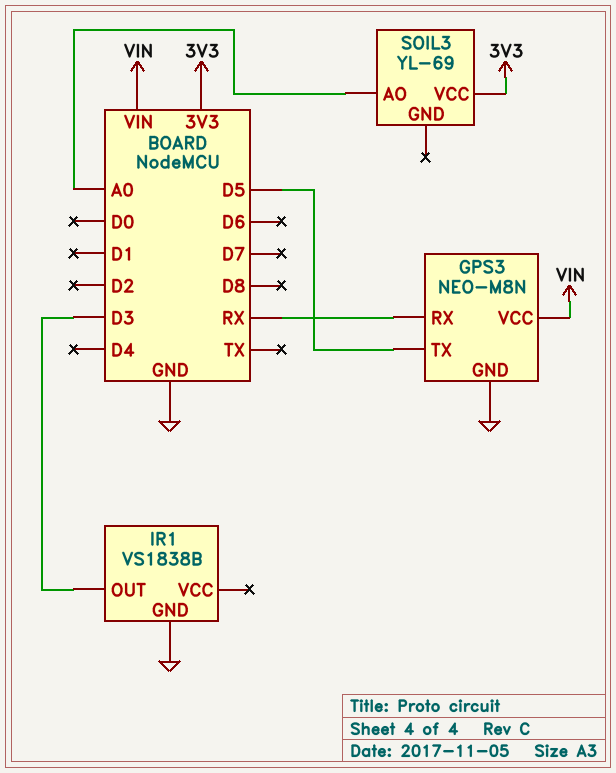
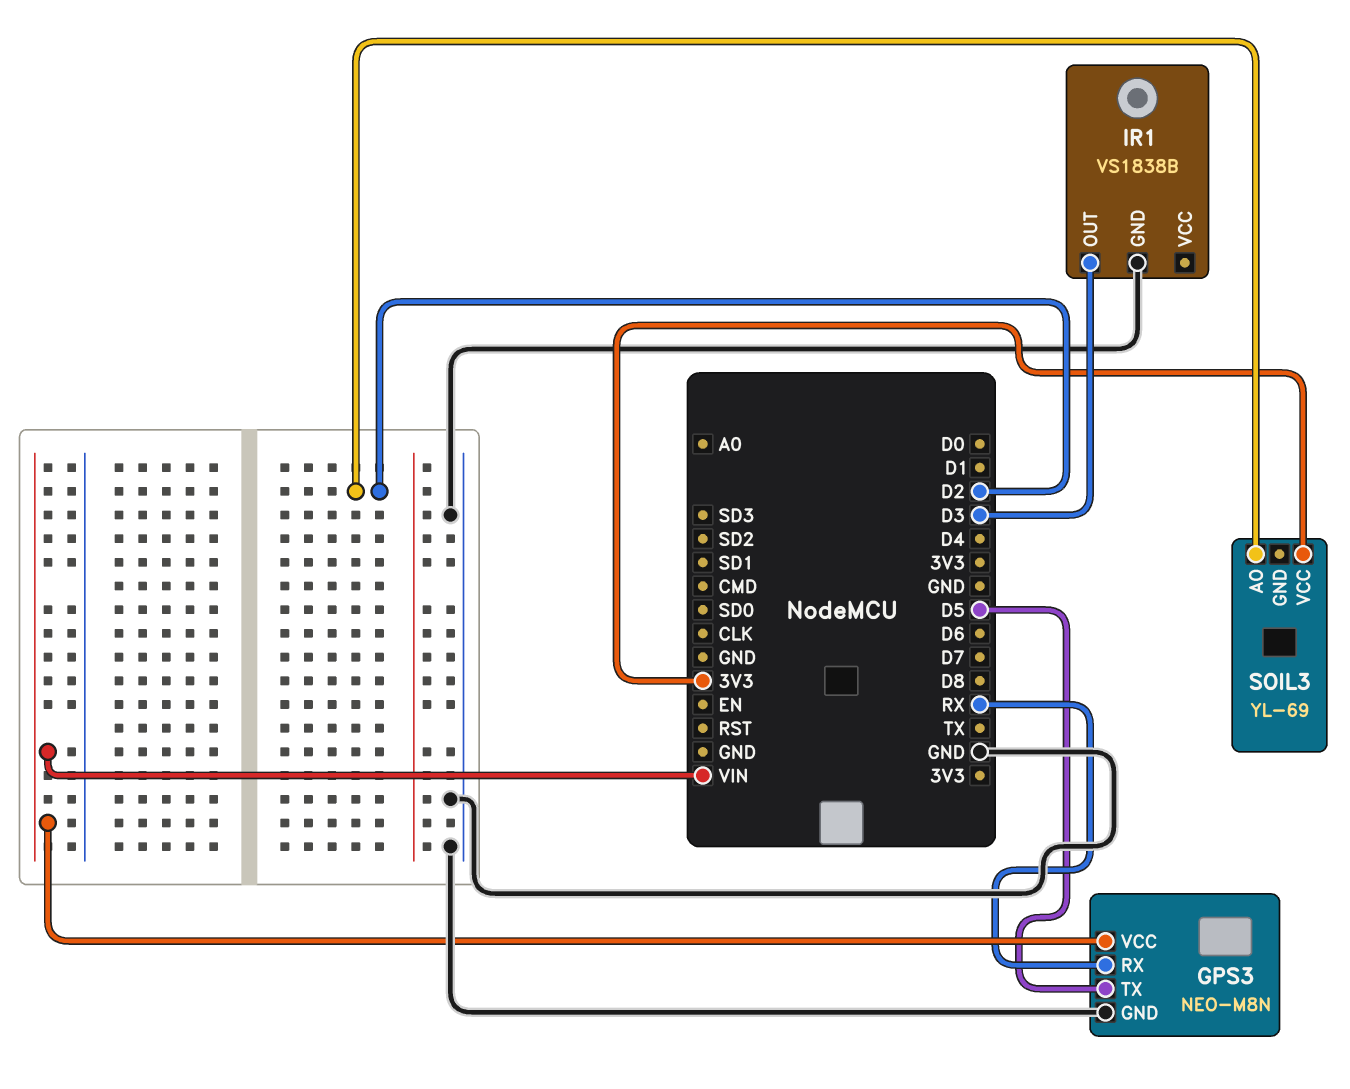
SOIL3 pin AO: A0 -> D2

